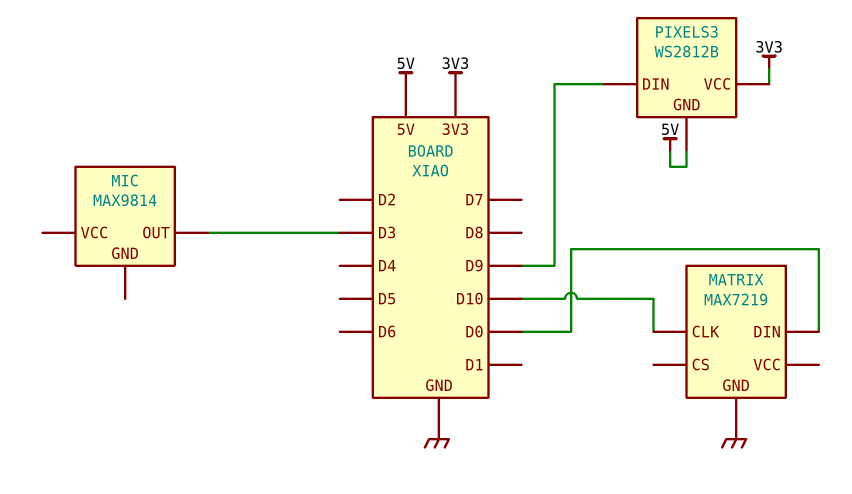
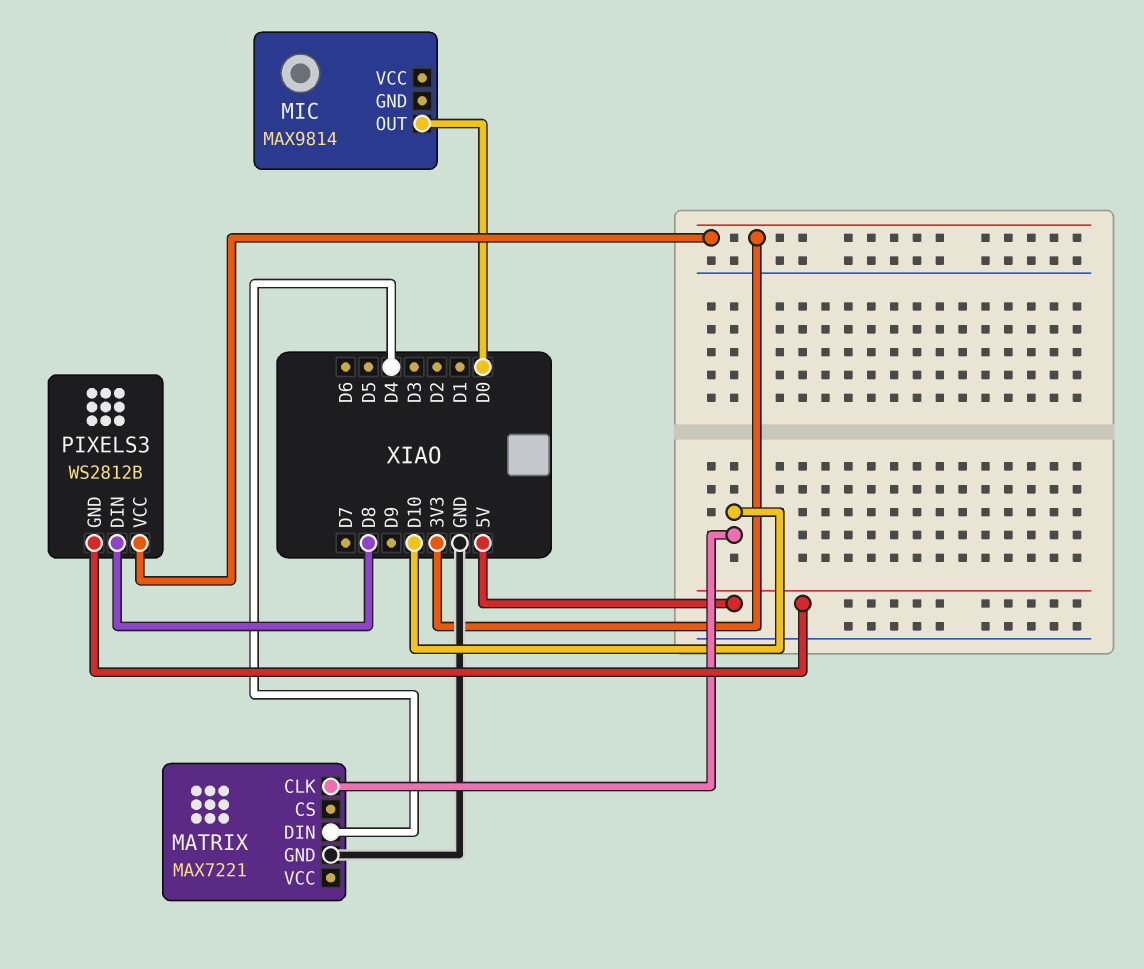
MATRIX: MAX7219 -> MAX7221
MATRIX pin DIN: D0 -> D4
MIC pin OUT: D3 -> D0
PIXELS3 pin DIN: D9 -> D8

